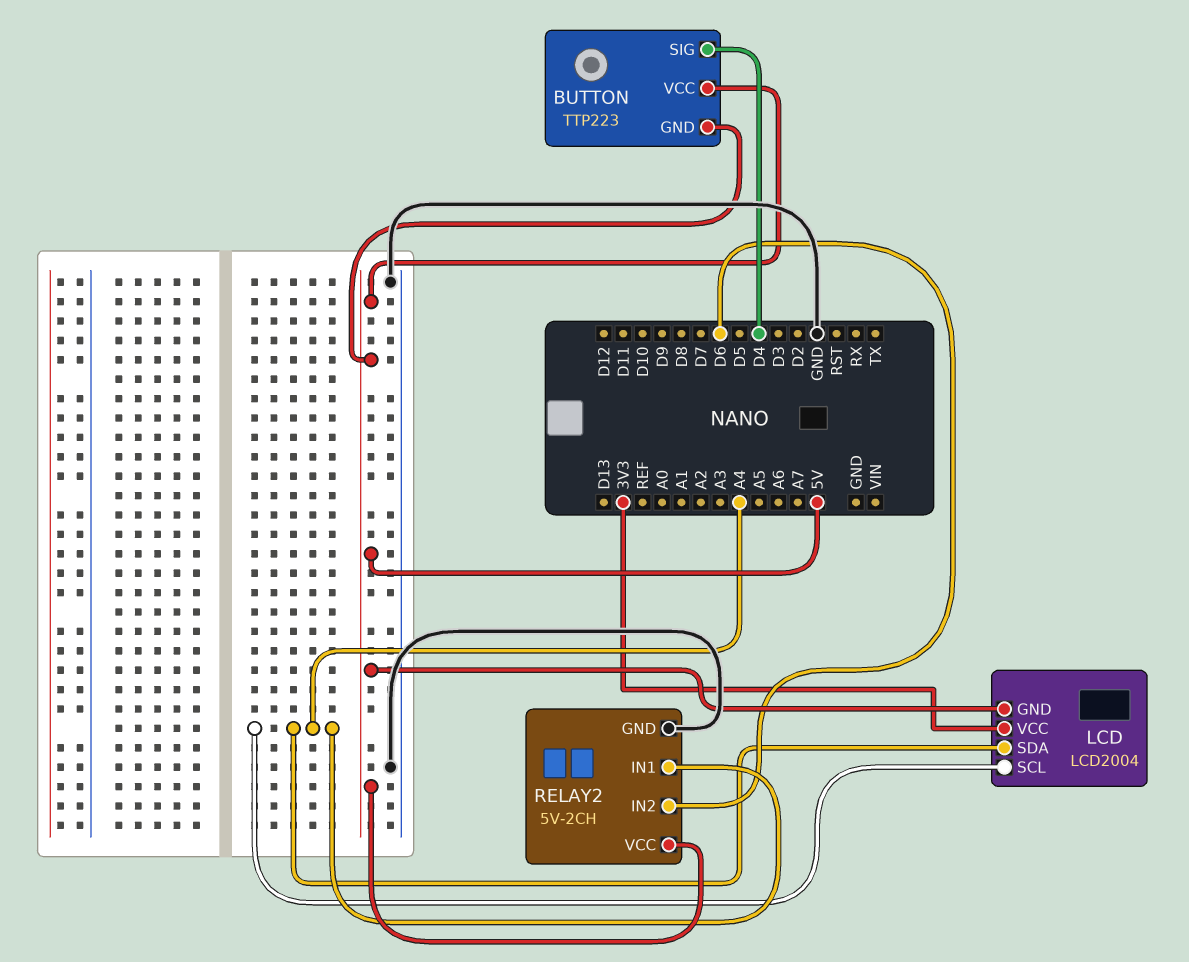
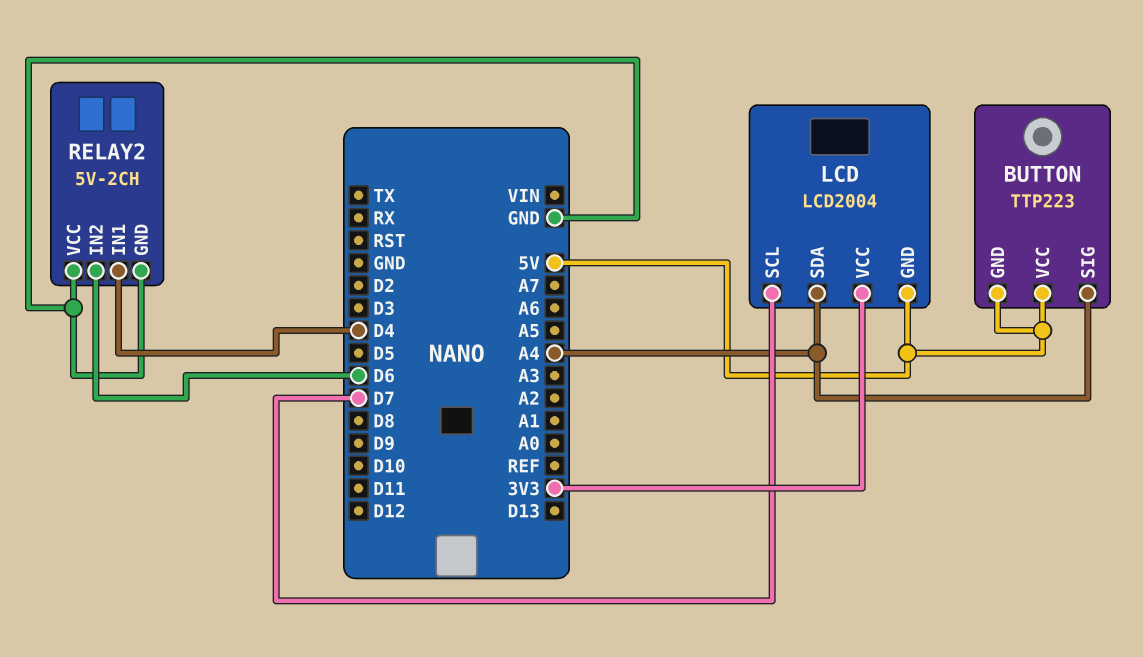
BUTTON pin SIG: D4 -> A4
LCD pin SCL: A4 -> D7
RELAY2 pin IN1: A4 -> D4
RELAY2 pin VCC: 5V -> GND

